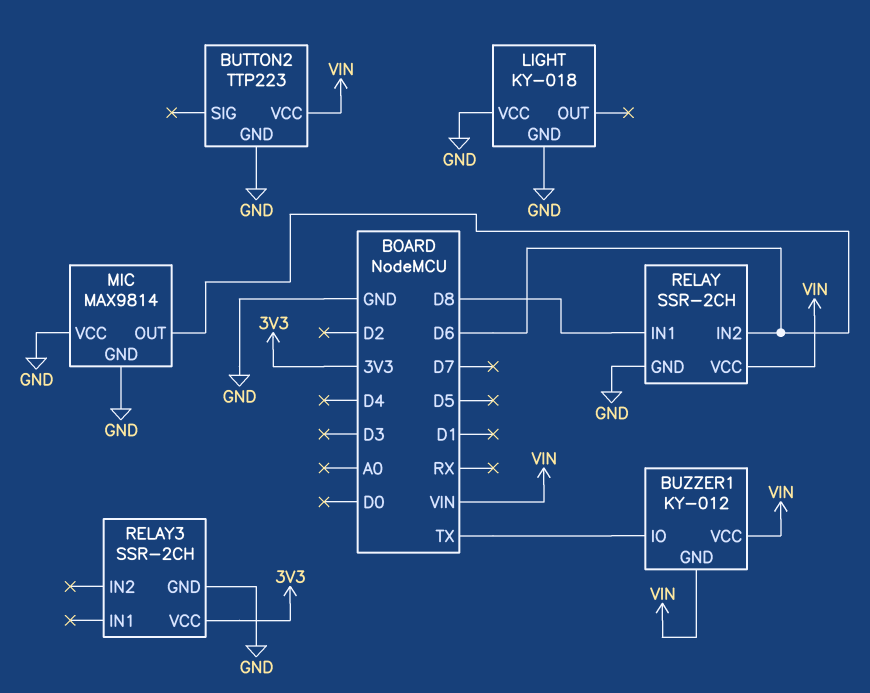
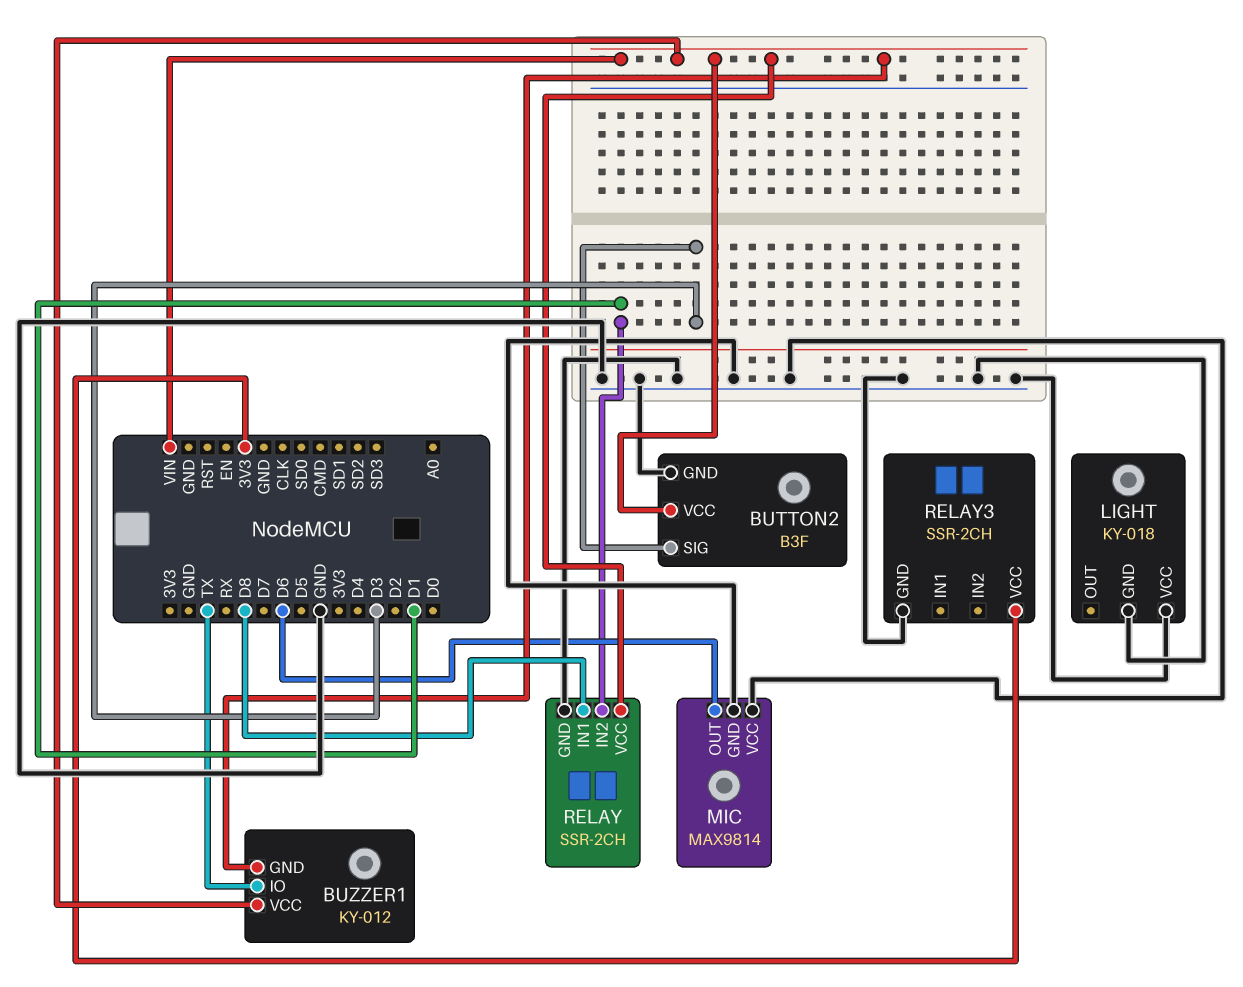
BUTTON2: TTP223 -> B3F
BUTTON2 pin SIG: none -> D3
RELAY pin IN2: D6 -> D1

